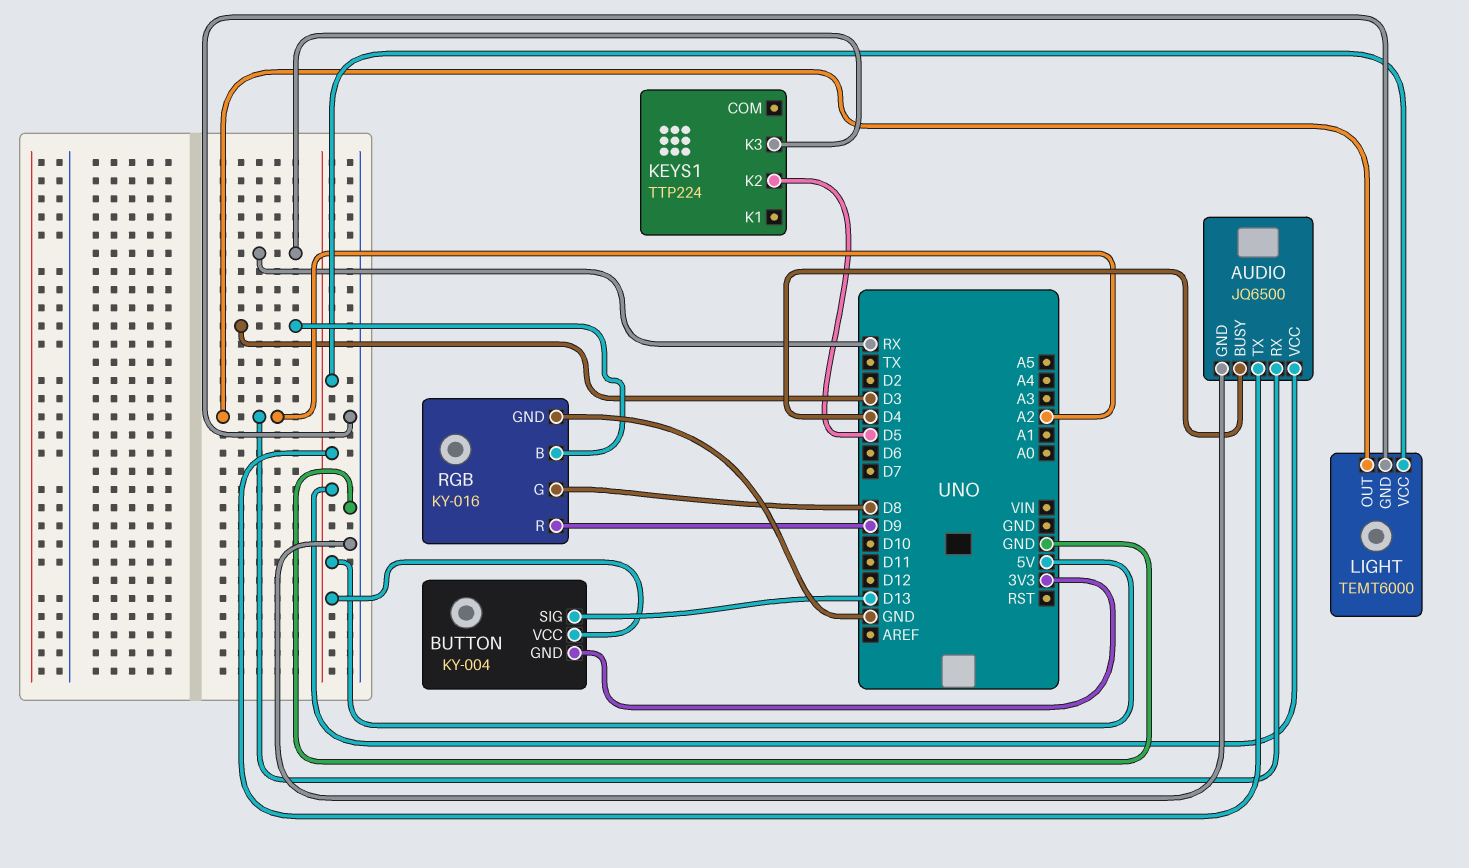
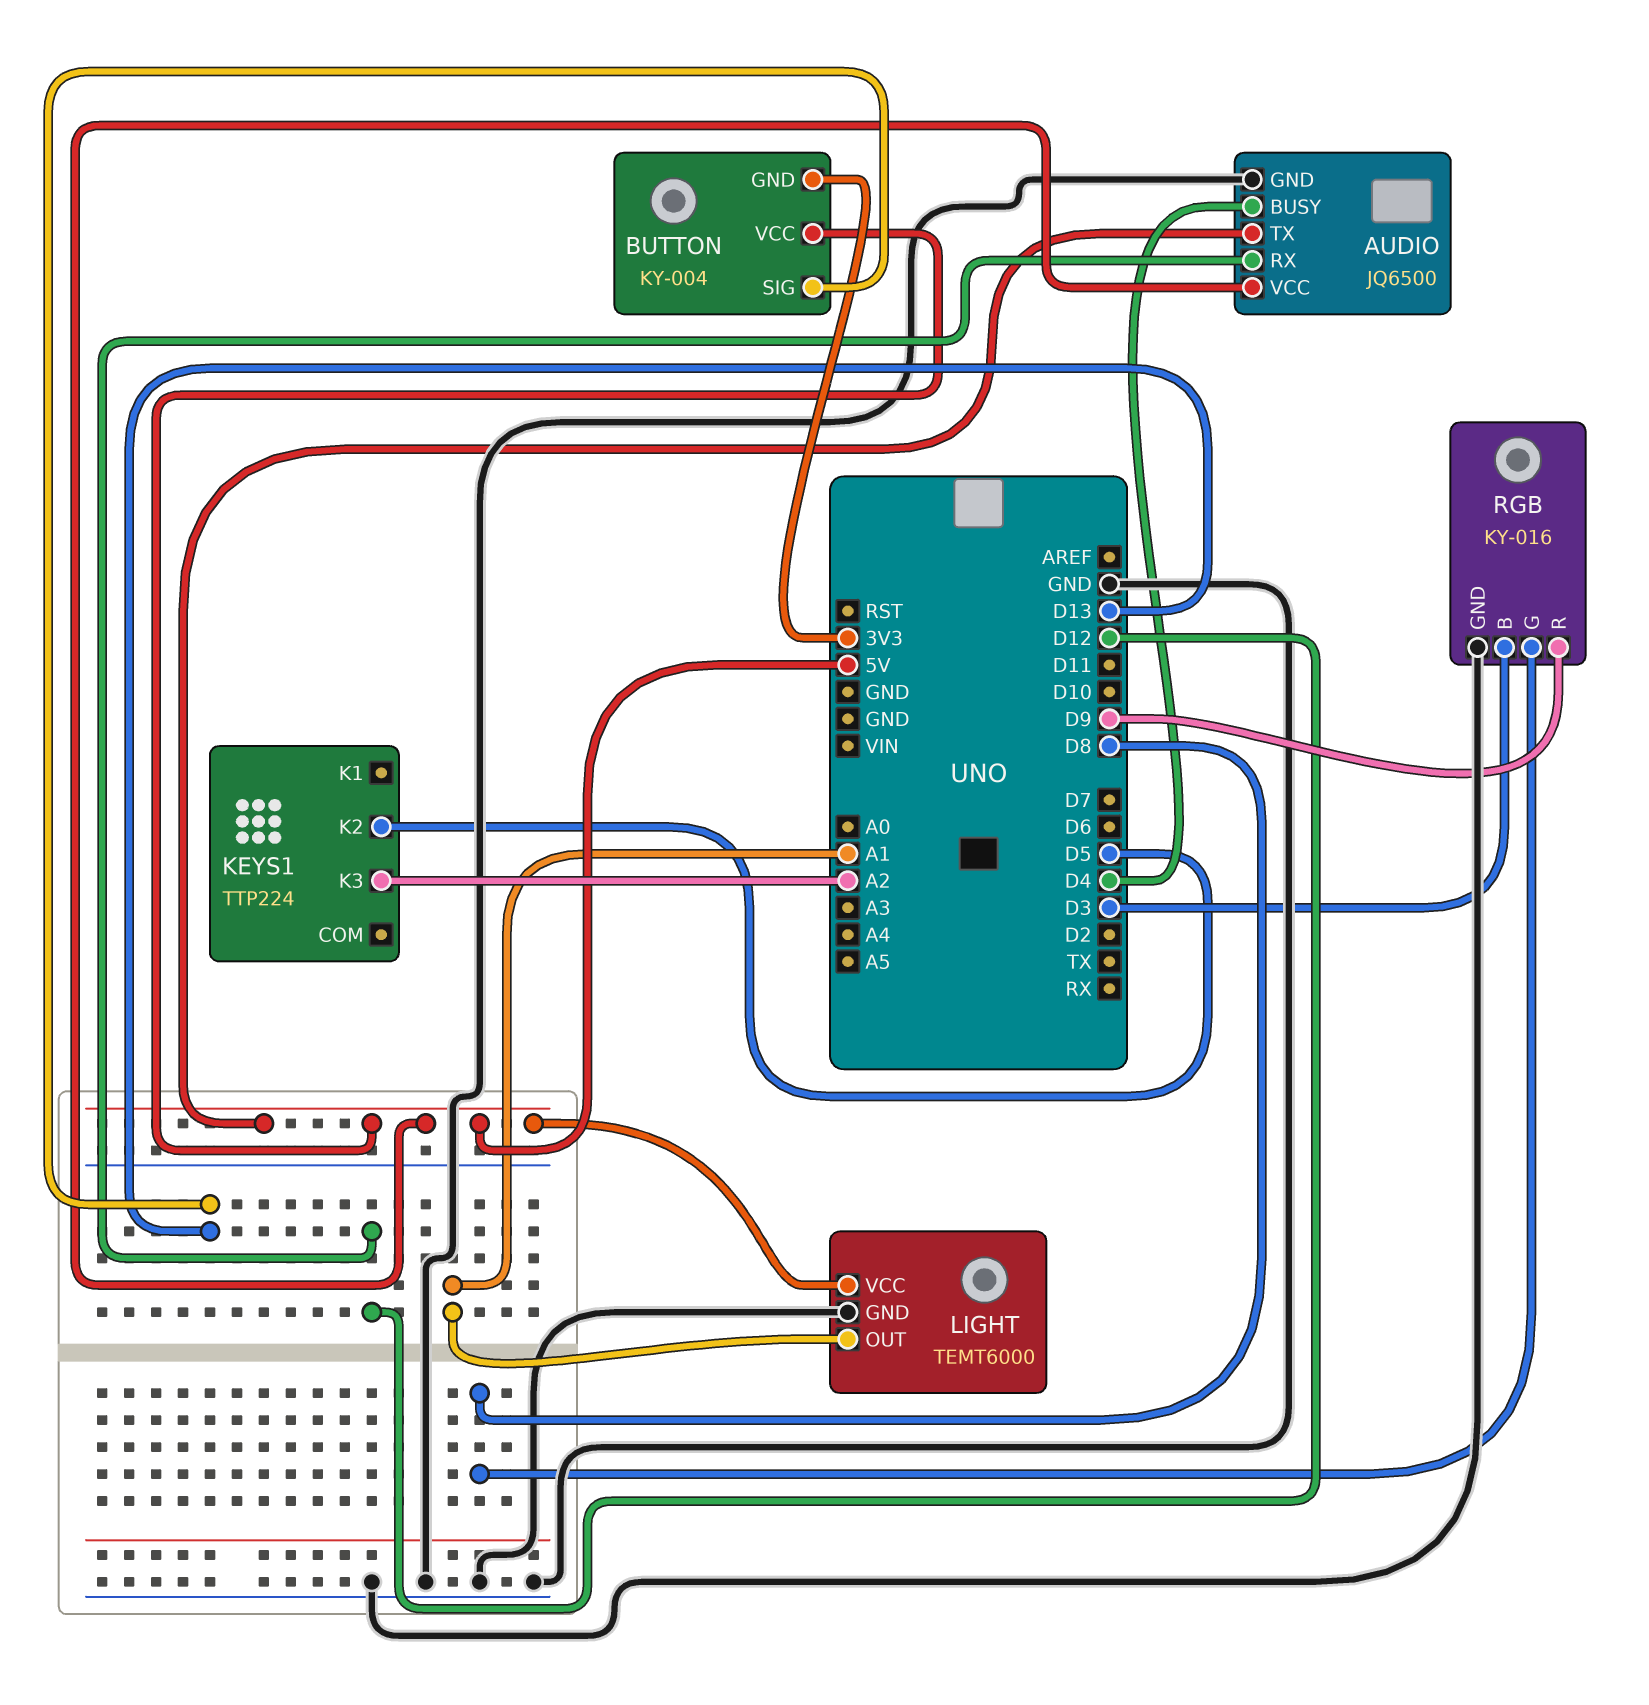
AUDIO pin RX: A2 -> D12
KEYS1 pin K3: RX -> A2
LIGHT pin OUT: A2 -> A1

